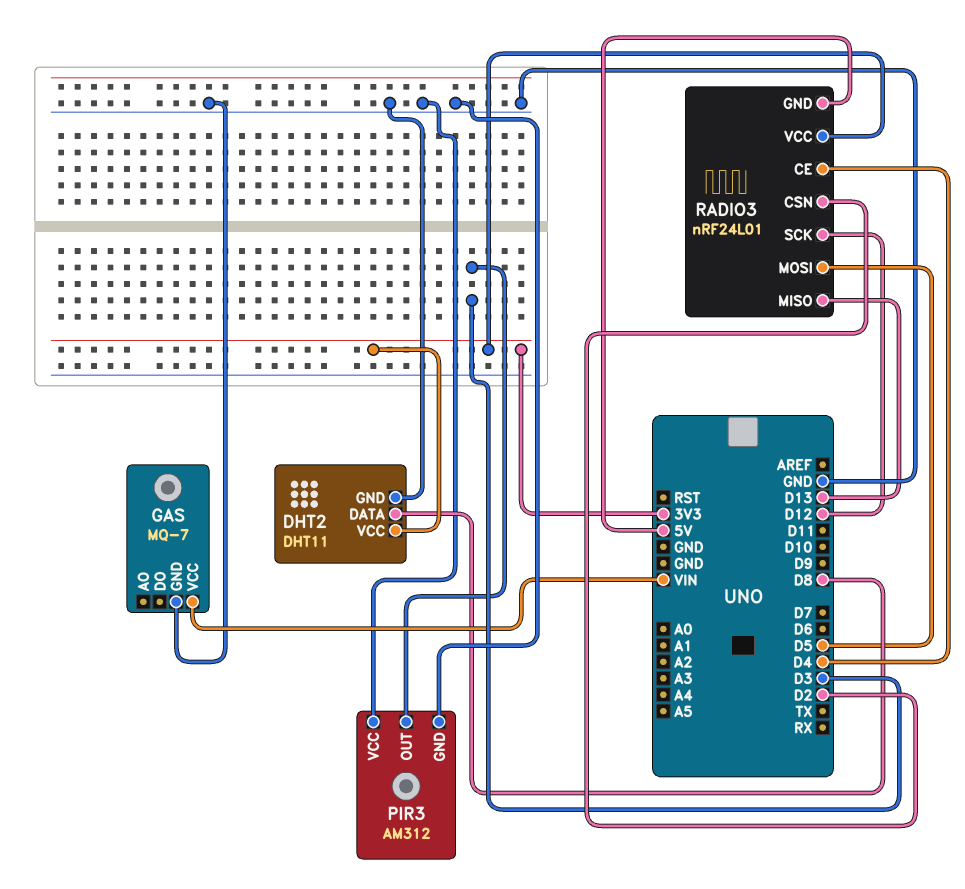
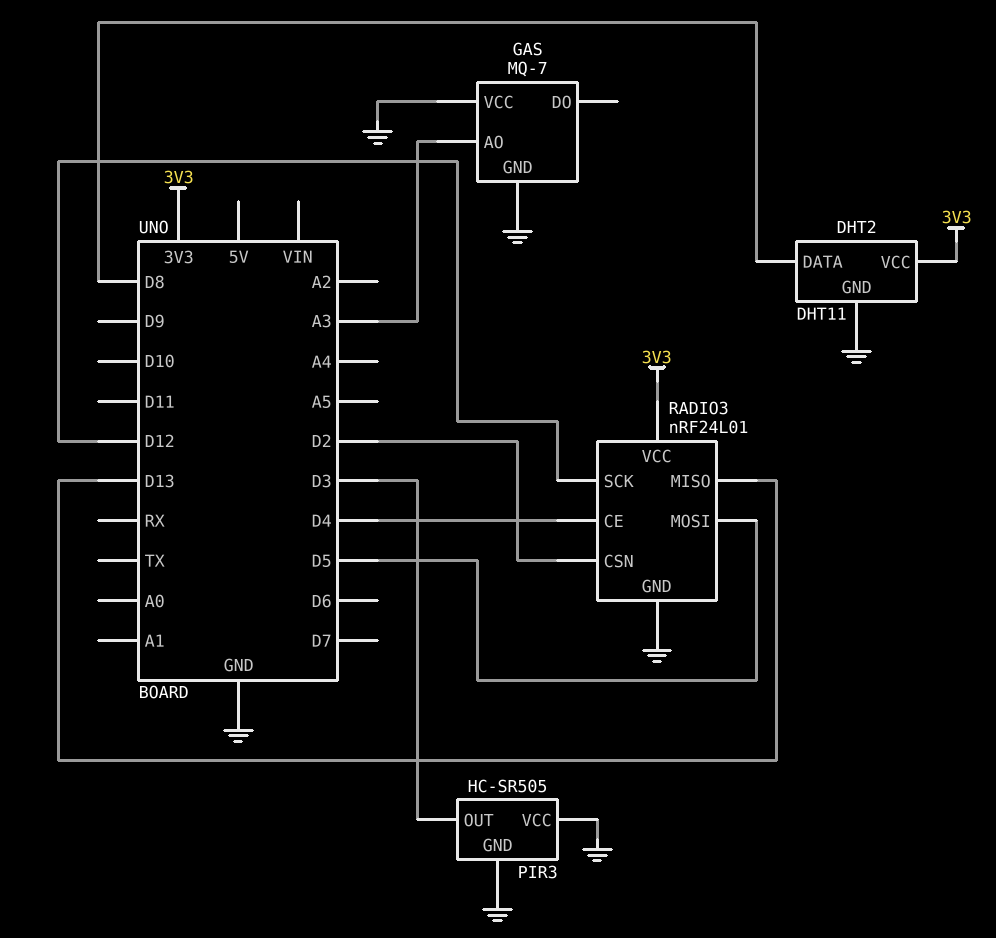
GAS pin AO: none -> A3
GAS pin VCC: VIN -> GND
PIR3: AM312 -> HC-SR505
RADIO3 pin GND: 5V -> GND

